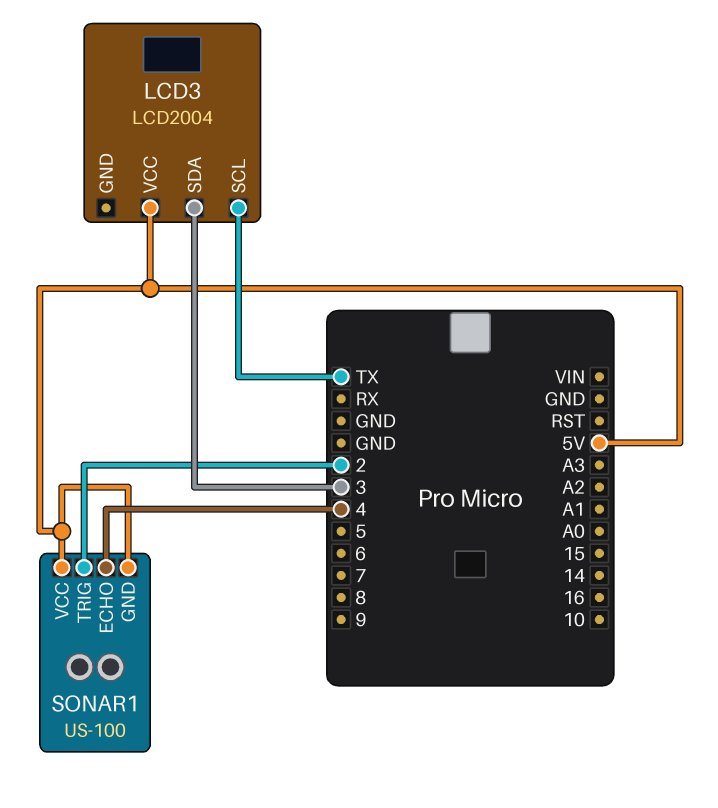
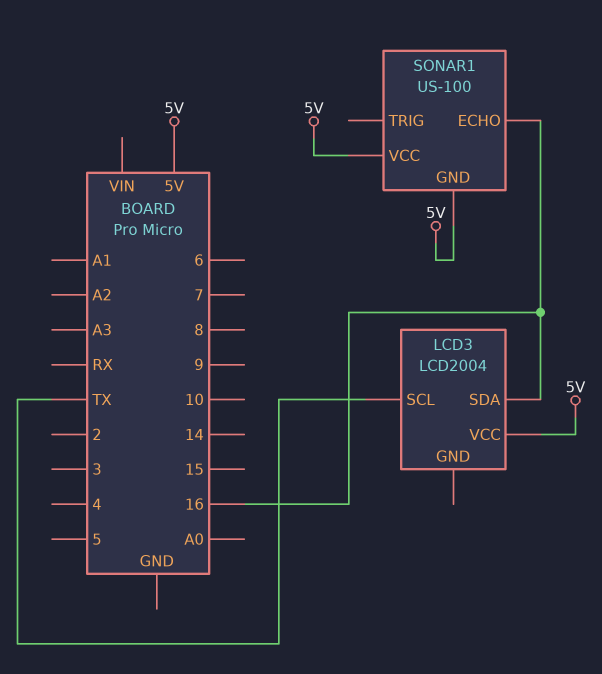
LCD3 pin SDA: 3 -> 16
SONAR1 pin ECHO: 4 -> 16
SONAR1 pin TRIG: 2 -> none

